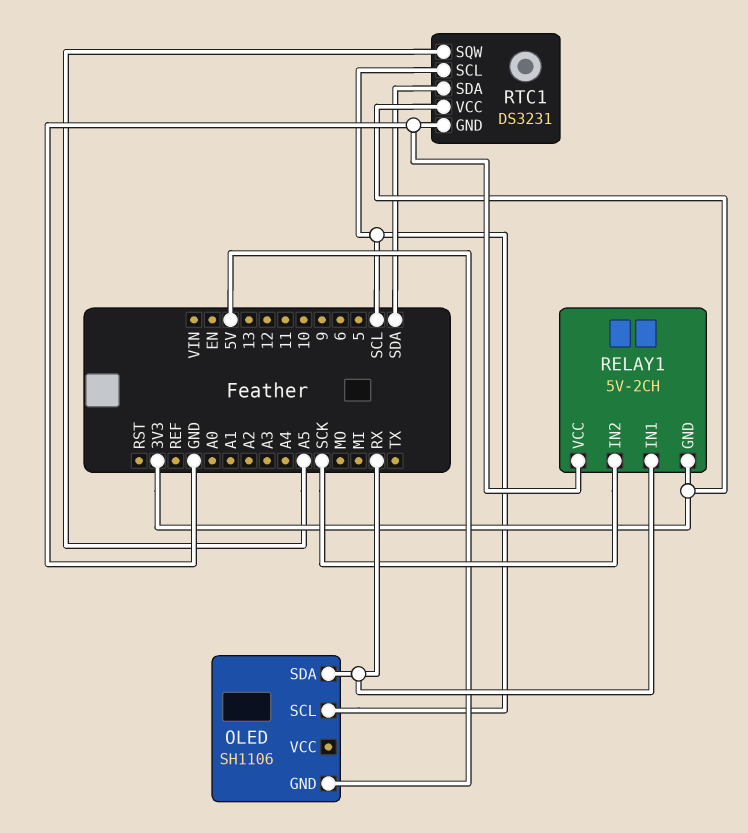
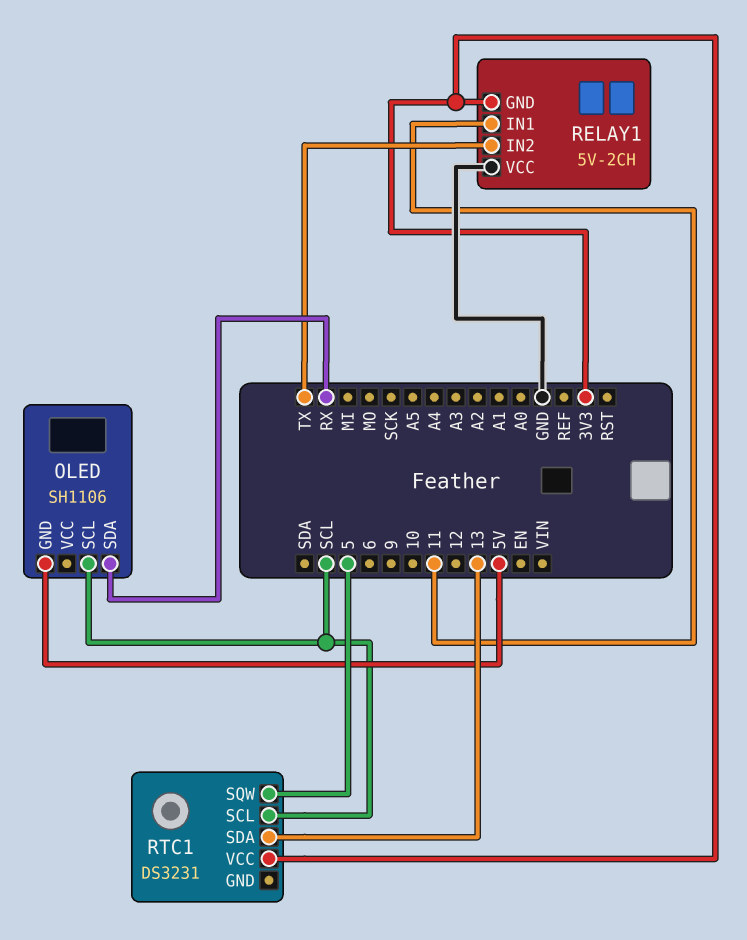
RELAY1 pin IN1: RX -> 11
RELAY1 pin IN2: SCK -> TX
RTC1 pin GND: GND -> none
RTC1 pin SDA: SDA -> 13
RTC1 pin SQW: A5 -> 5

